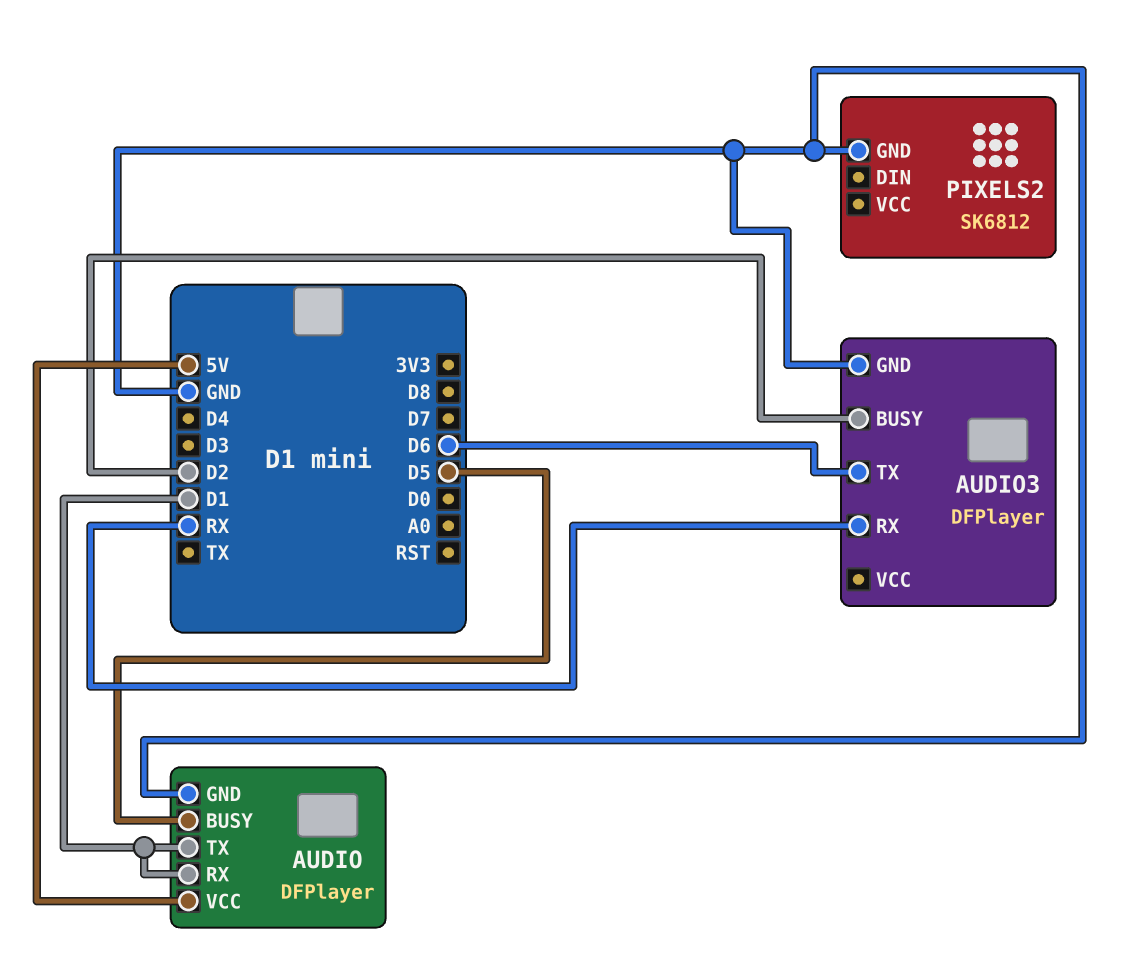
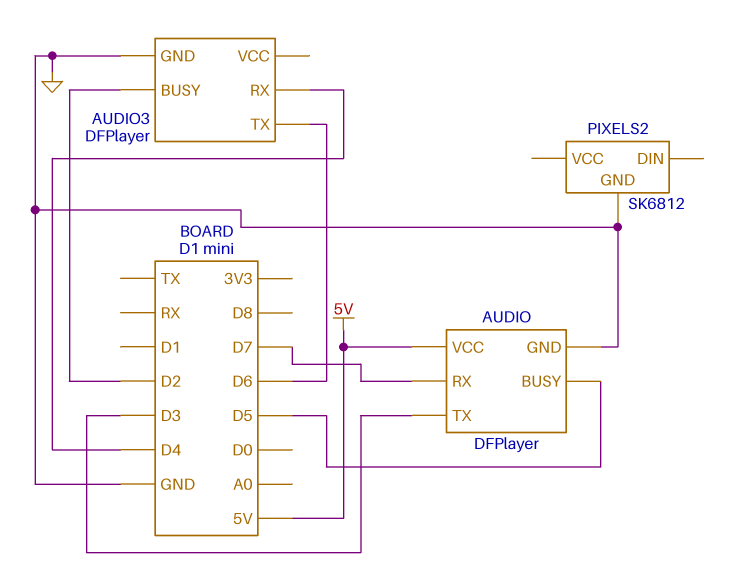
AUDIO pin RX: D1 -> D7
AUDIO pin TX: D1 -> D3
AUDIO3 pin RX: RX -> D4

